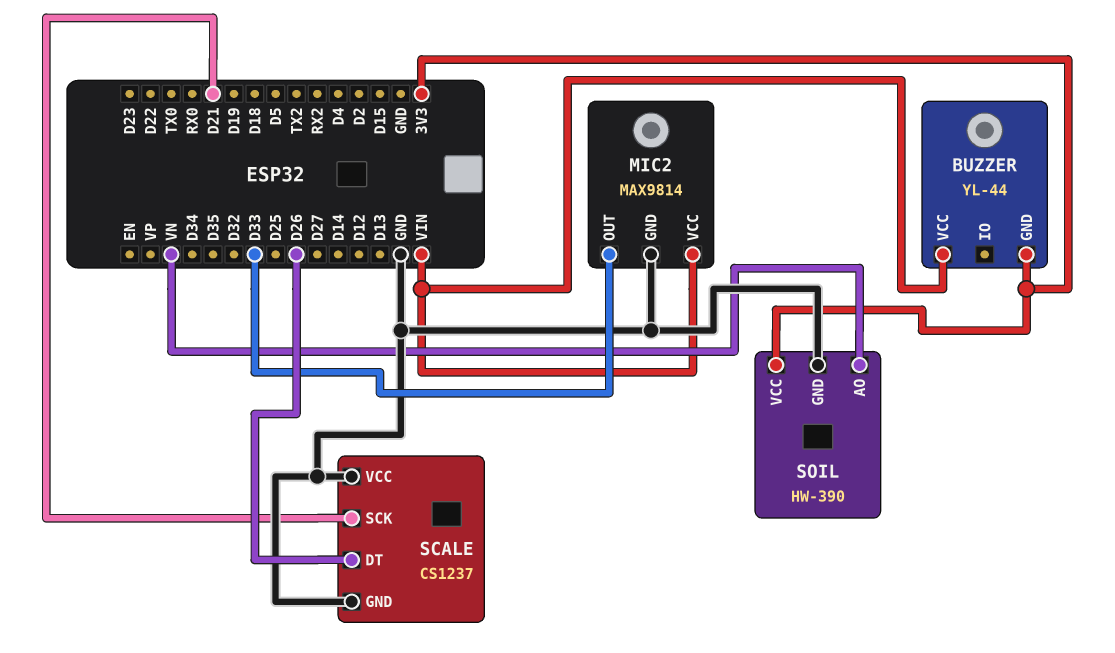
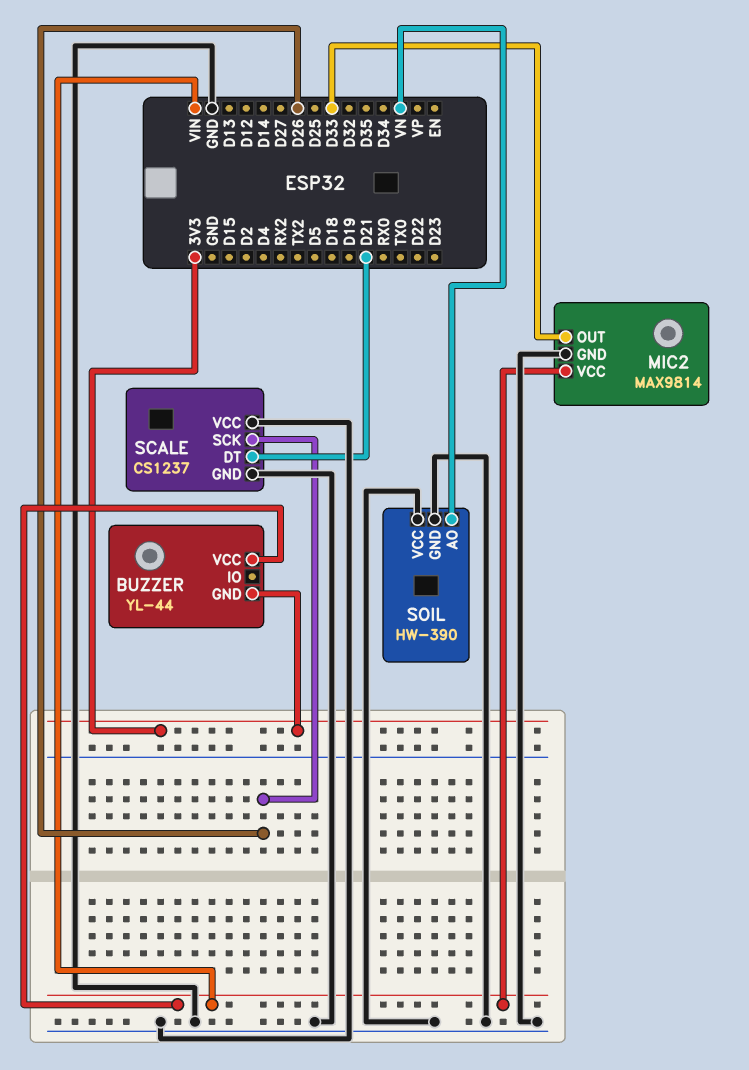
SCALE pin DT: D26 -> D21
SCALE pin SCK: D21 -> D26
SOIL pin VCC: 3V3 -> GND

